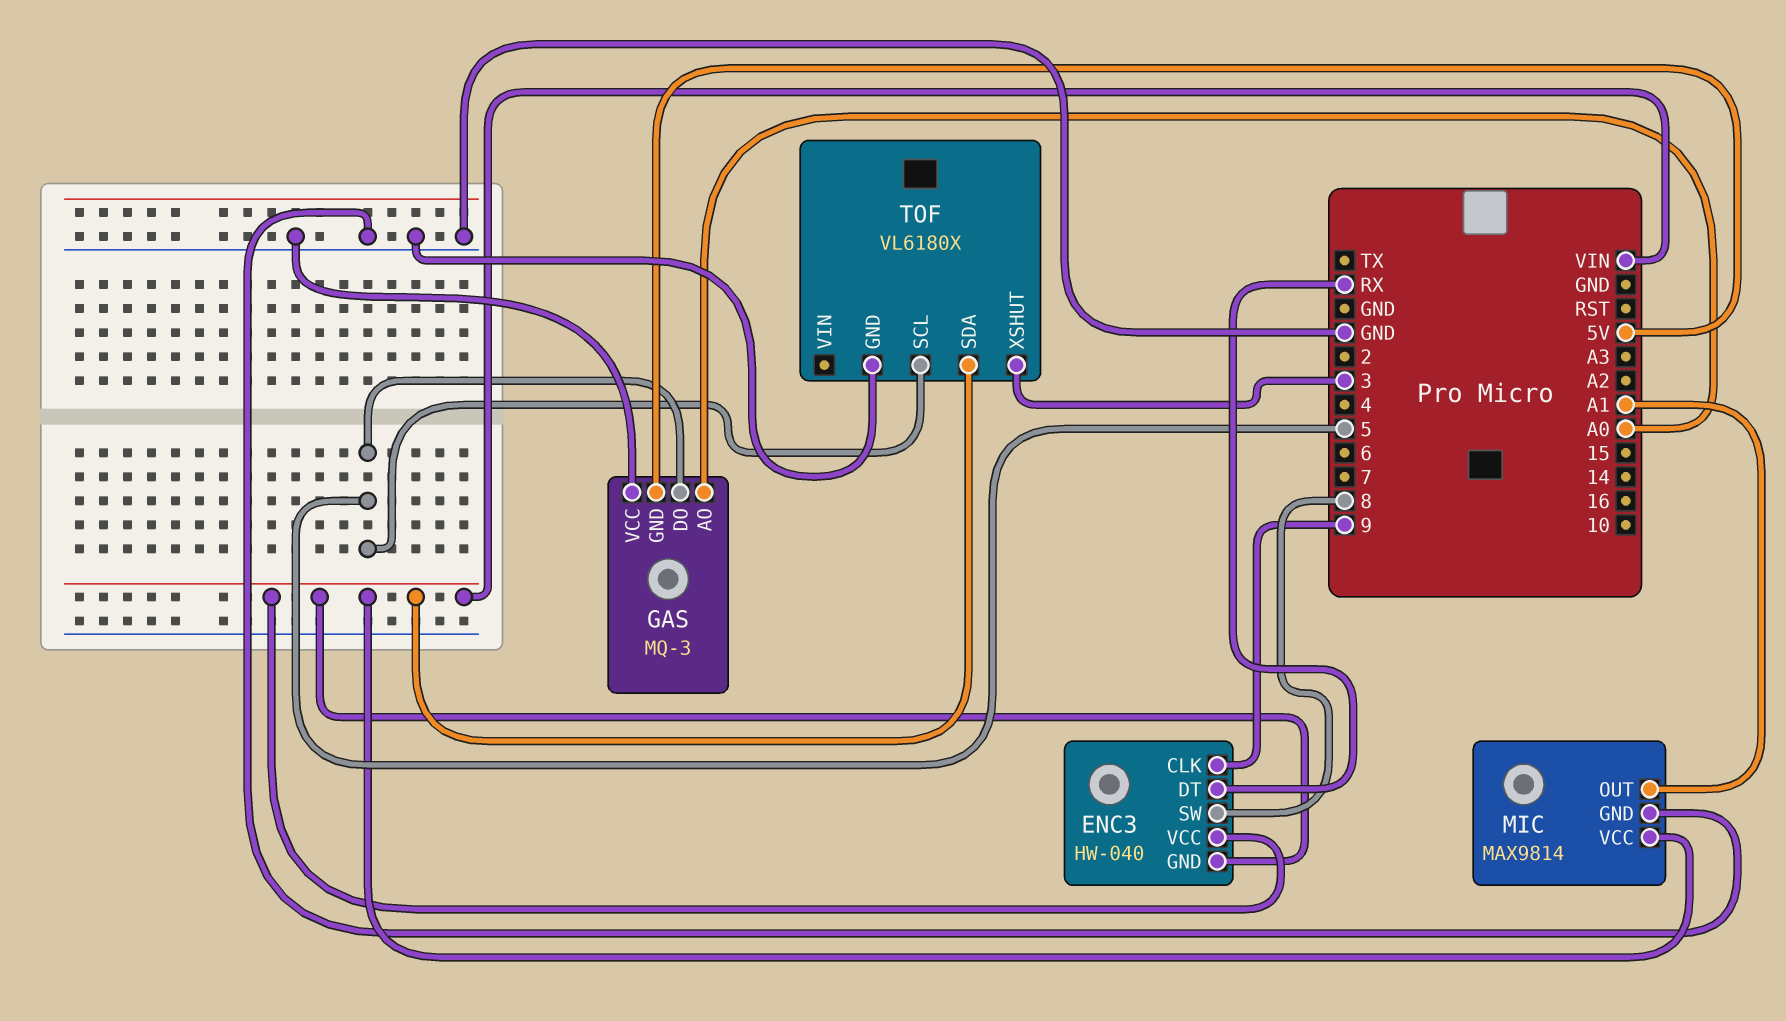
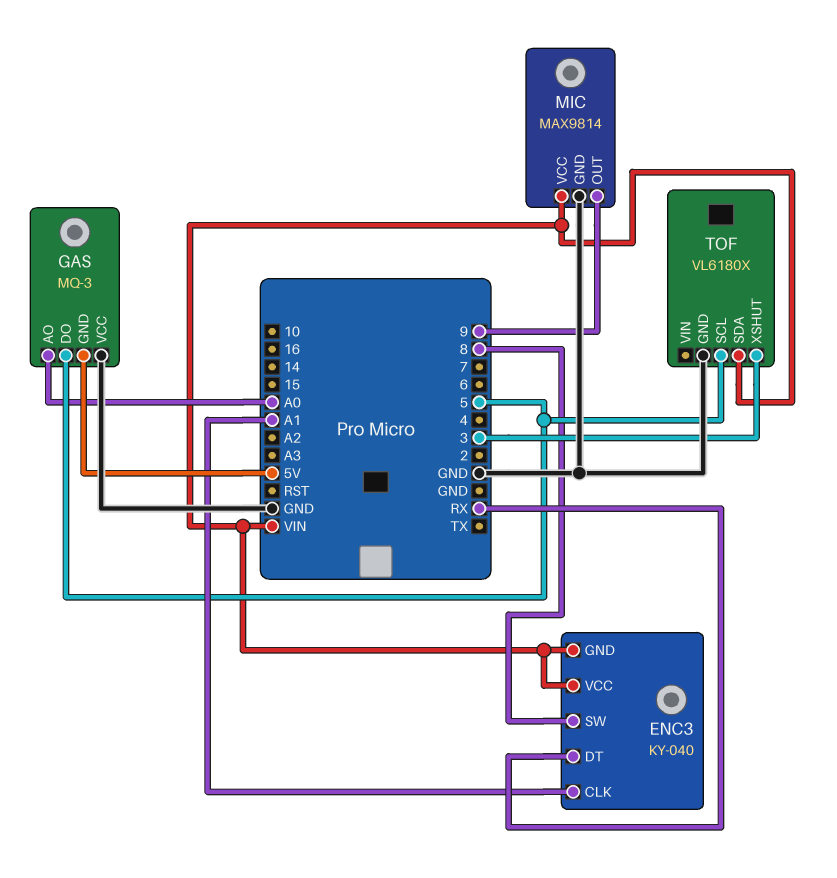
ENC3: HW-040 -> KY-040
ENC3 pin CLK: 9 -> A1
MIC pin OUT: A1 -> 9

